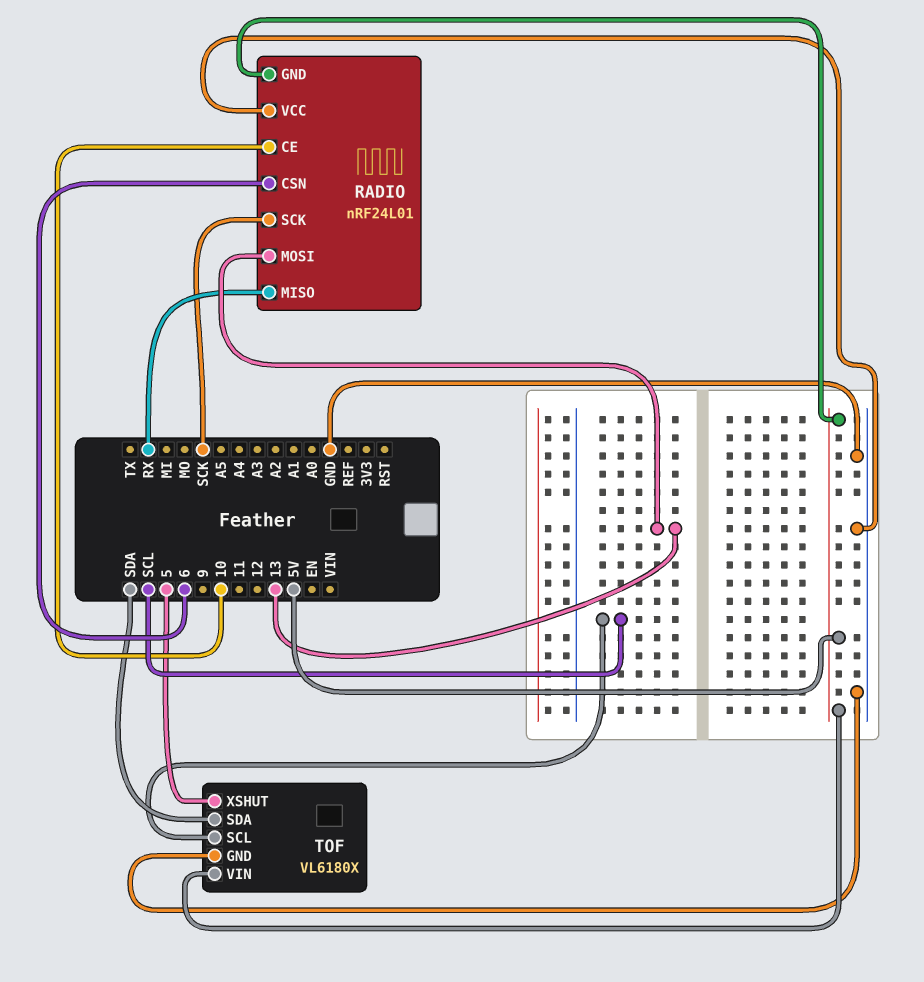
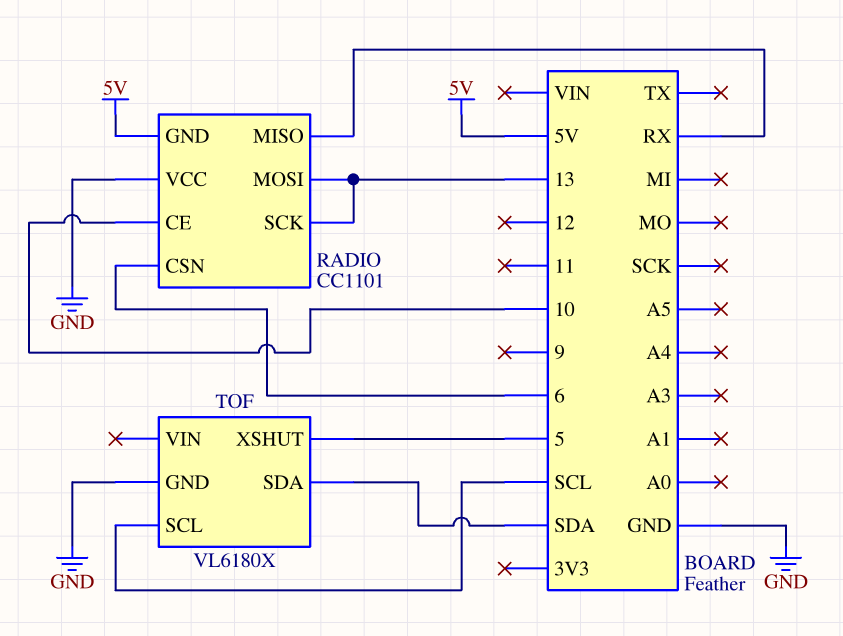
RADIO: nRF24L01 -> CC1101
RADIO pin SCK: SCK -> 13
TOF pin VIN: 5V -> none

